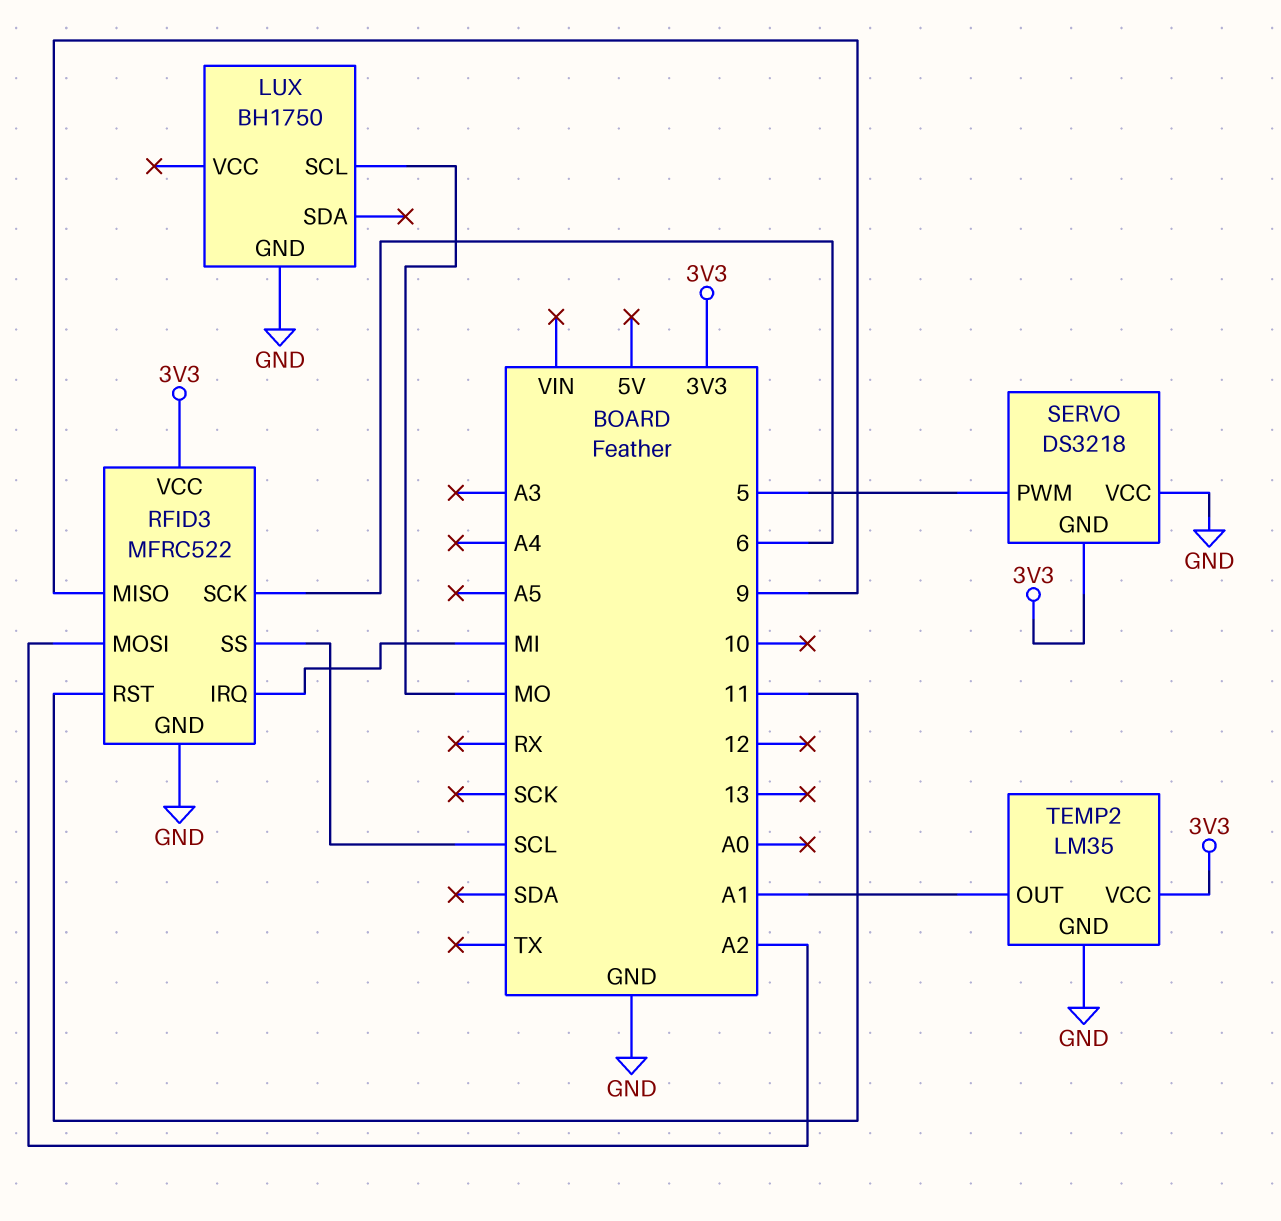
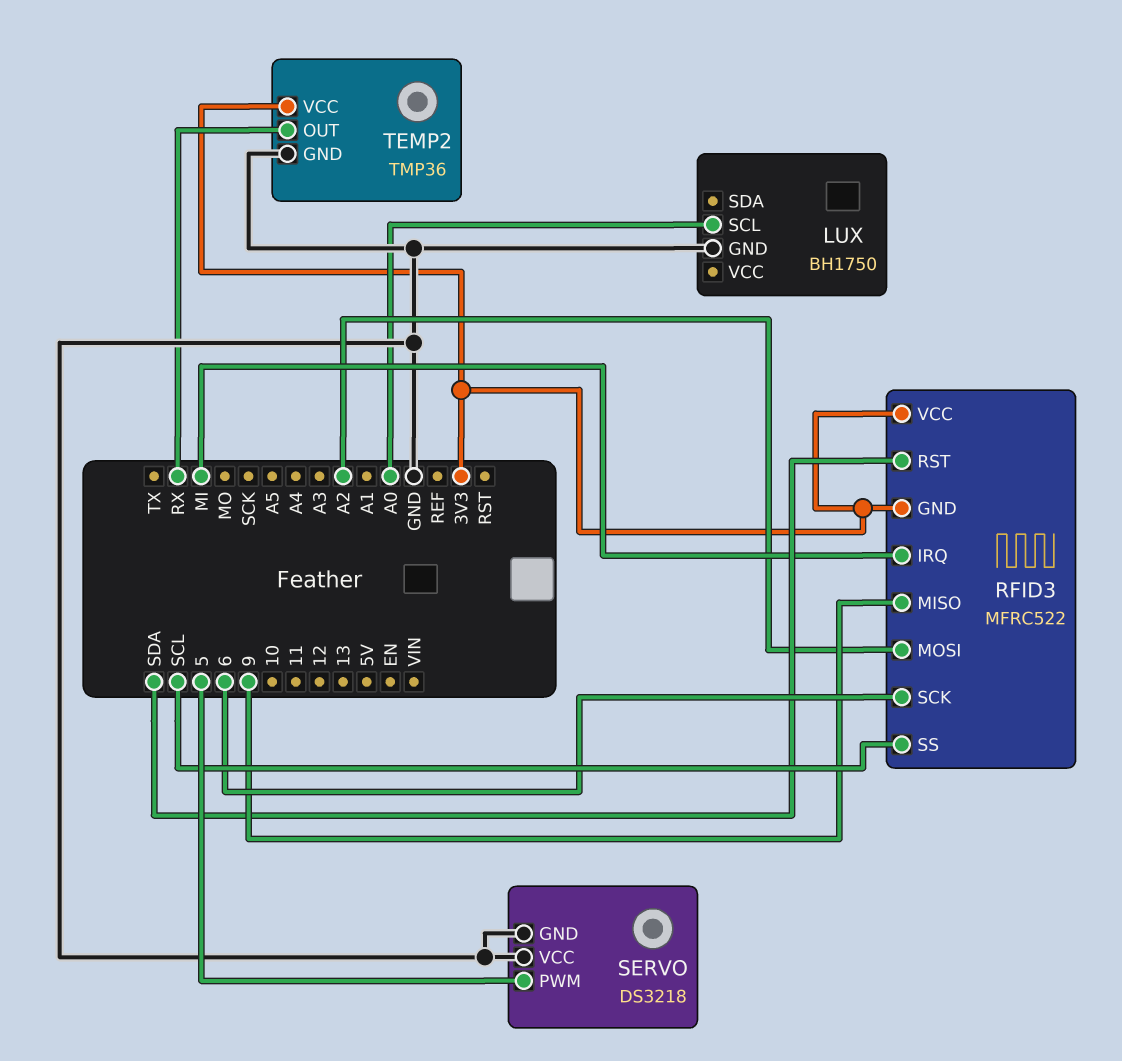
LUX pin SCL: MO -> A0
RFID3 pin GND: GND -> 3V3
RFID3 pin RST: 11 -> SDA
SERVO pin GND: 3V3 -> GND
TEMP2: LM35 -> TMP36
TEMP2 pin OUT: A1 -> RX

